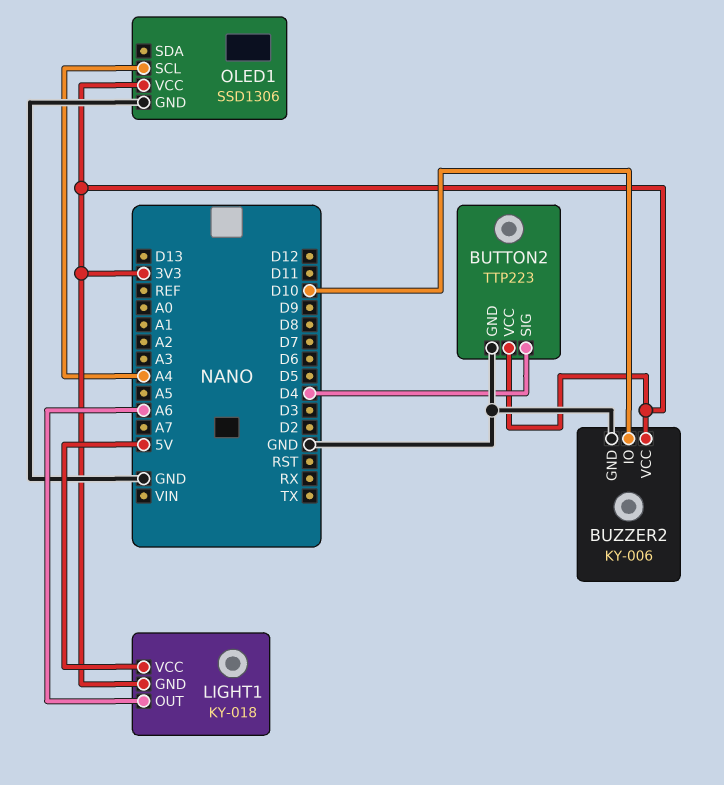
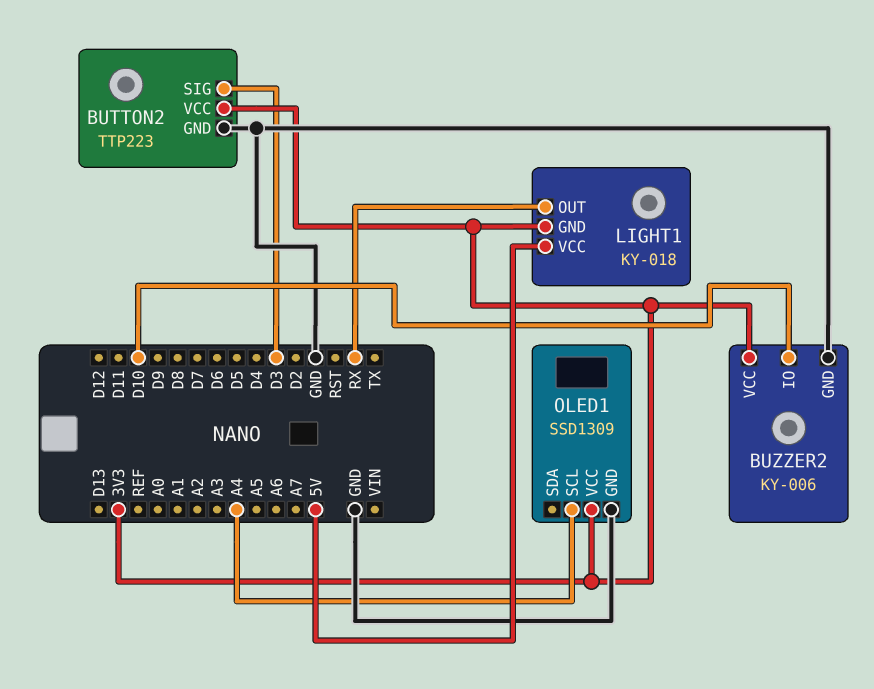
BUTTON2 pin SIG: D4 -> D3
LIGHT1 pin OUT: A6 -> RX
OLED1: SSD1306 -> SSD1309

